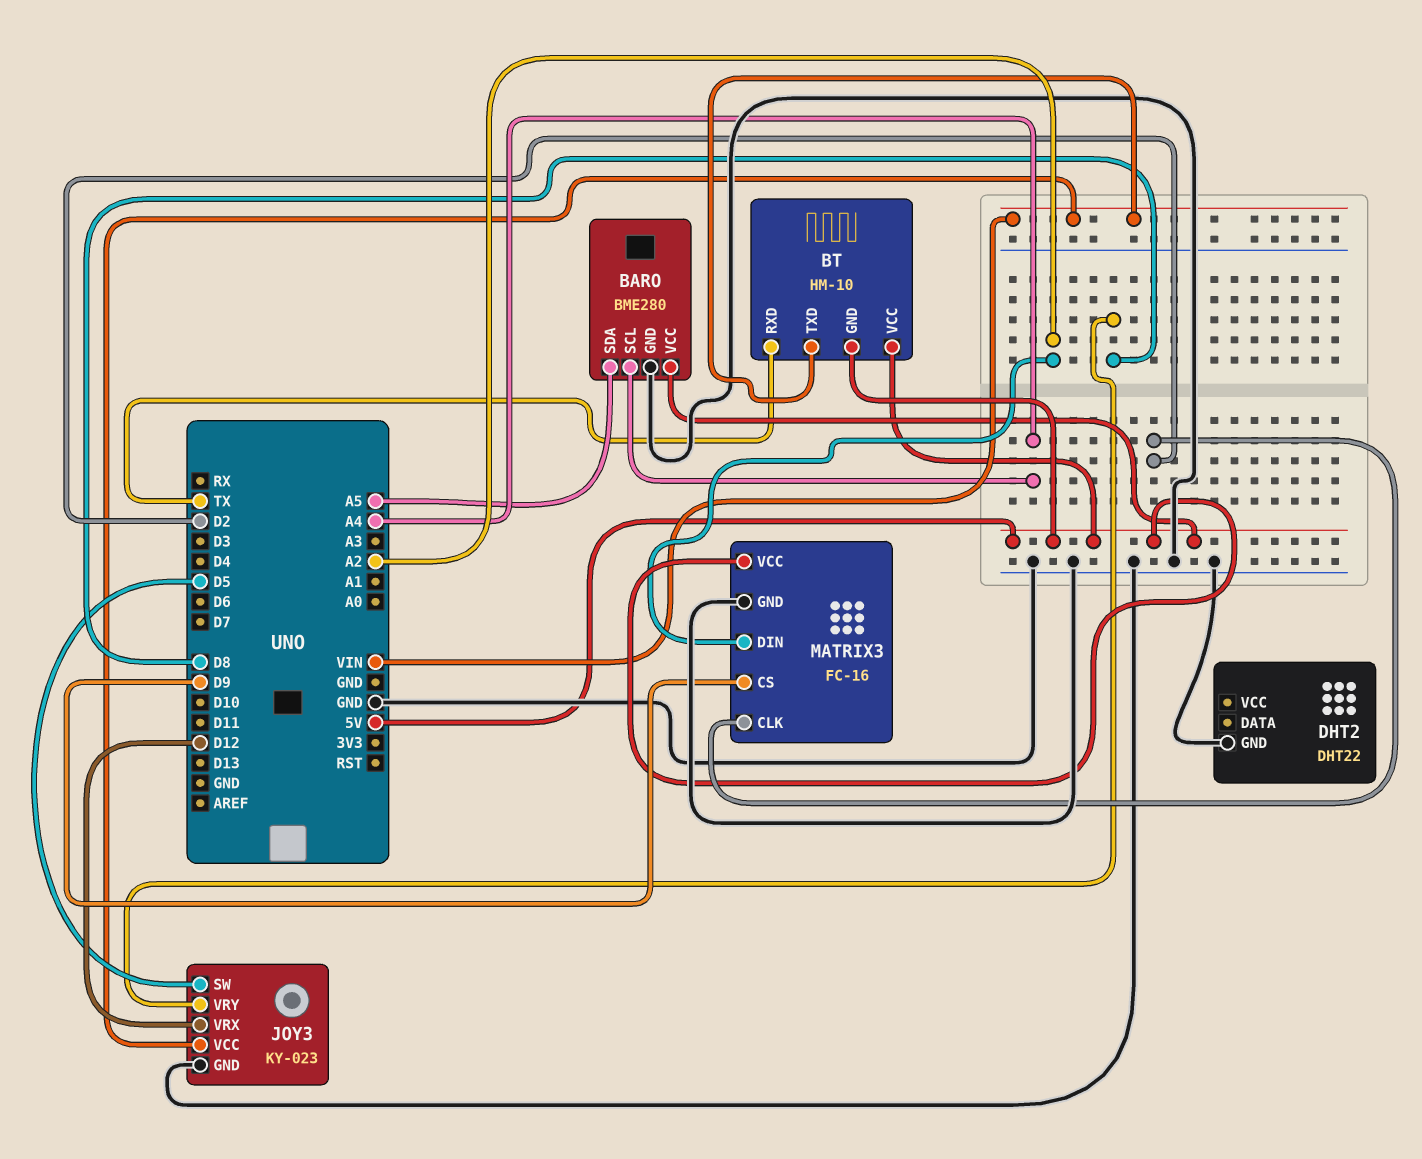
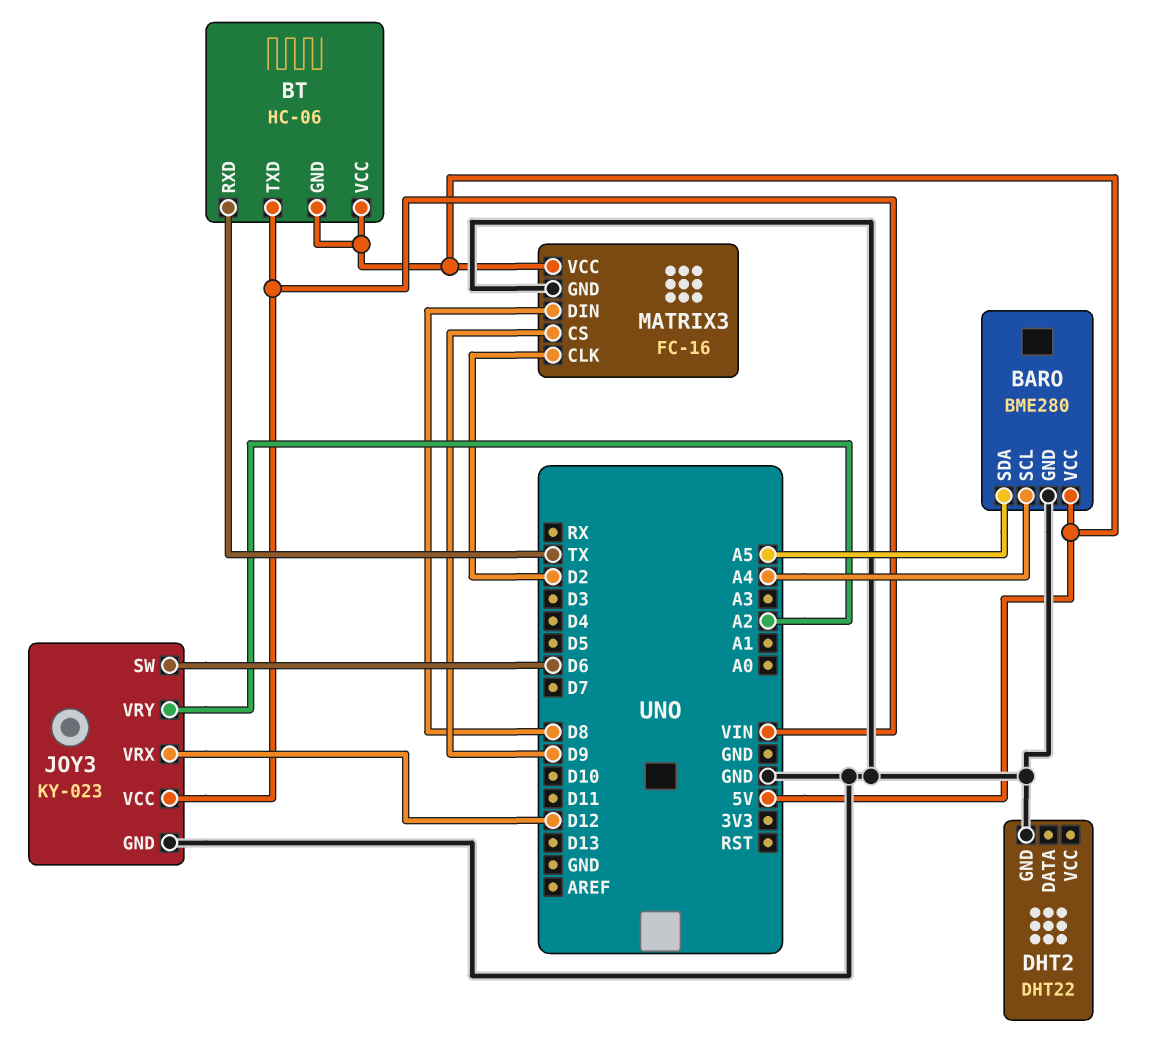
BT: HM-10 -> HC-06
JOY3 pin SW: D5 -> D6
JOY3 pin VRY: D8 -> A2
MATRIX3 pin DIN: A2 -> D8

